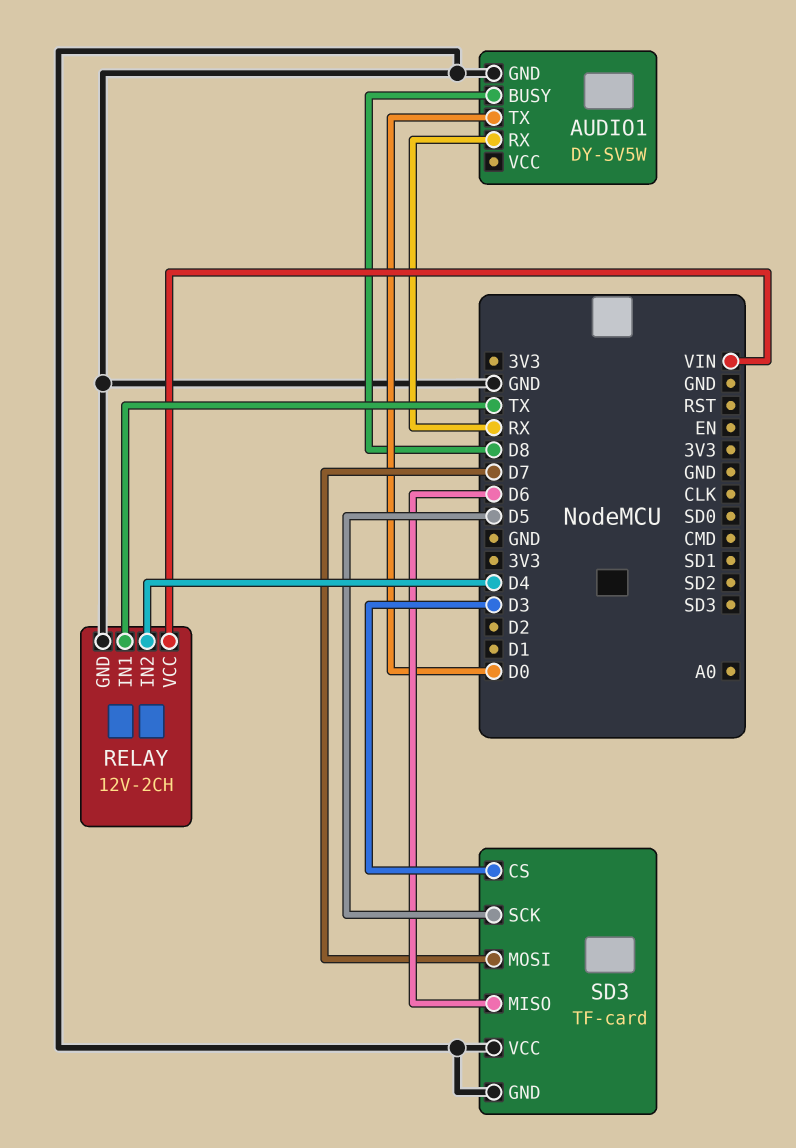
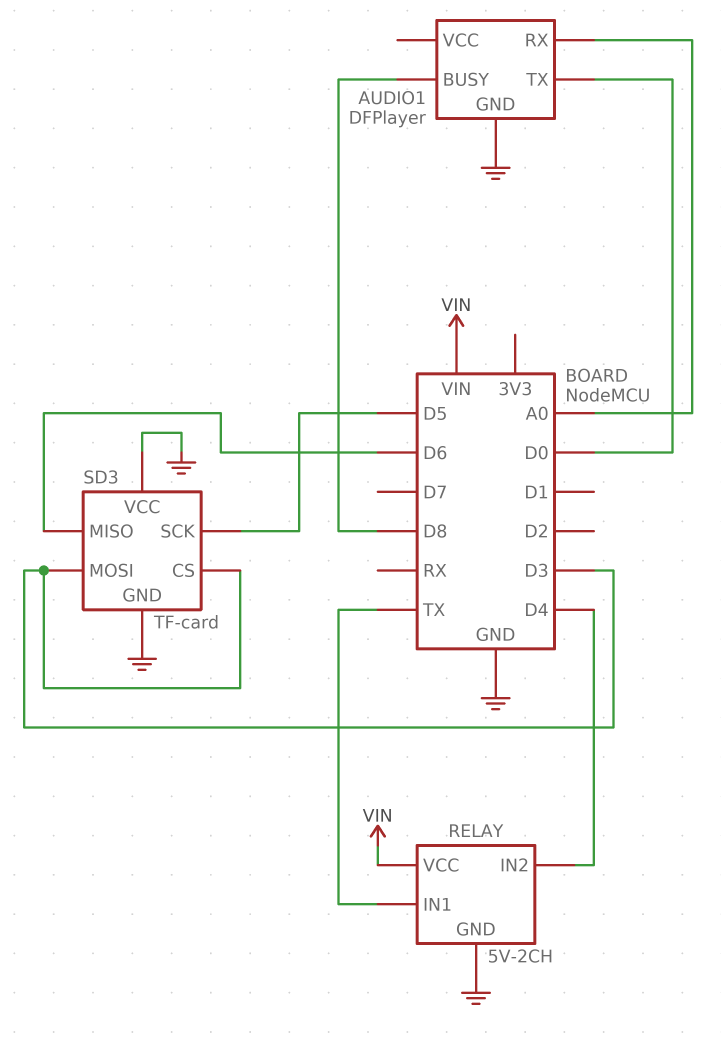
AUDIO1: DY-SV5W -> DFPlayer
AUDIO1 pin RX: RX -> A0
RELAY: 12V-2CH -> 5V-2CH
SD3 pin MOSI: D7 -> D3

